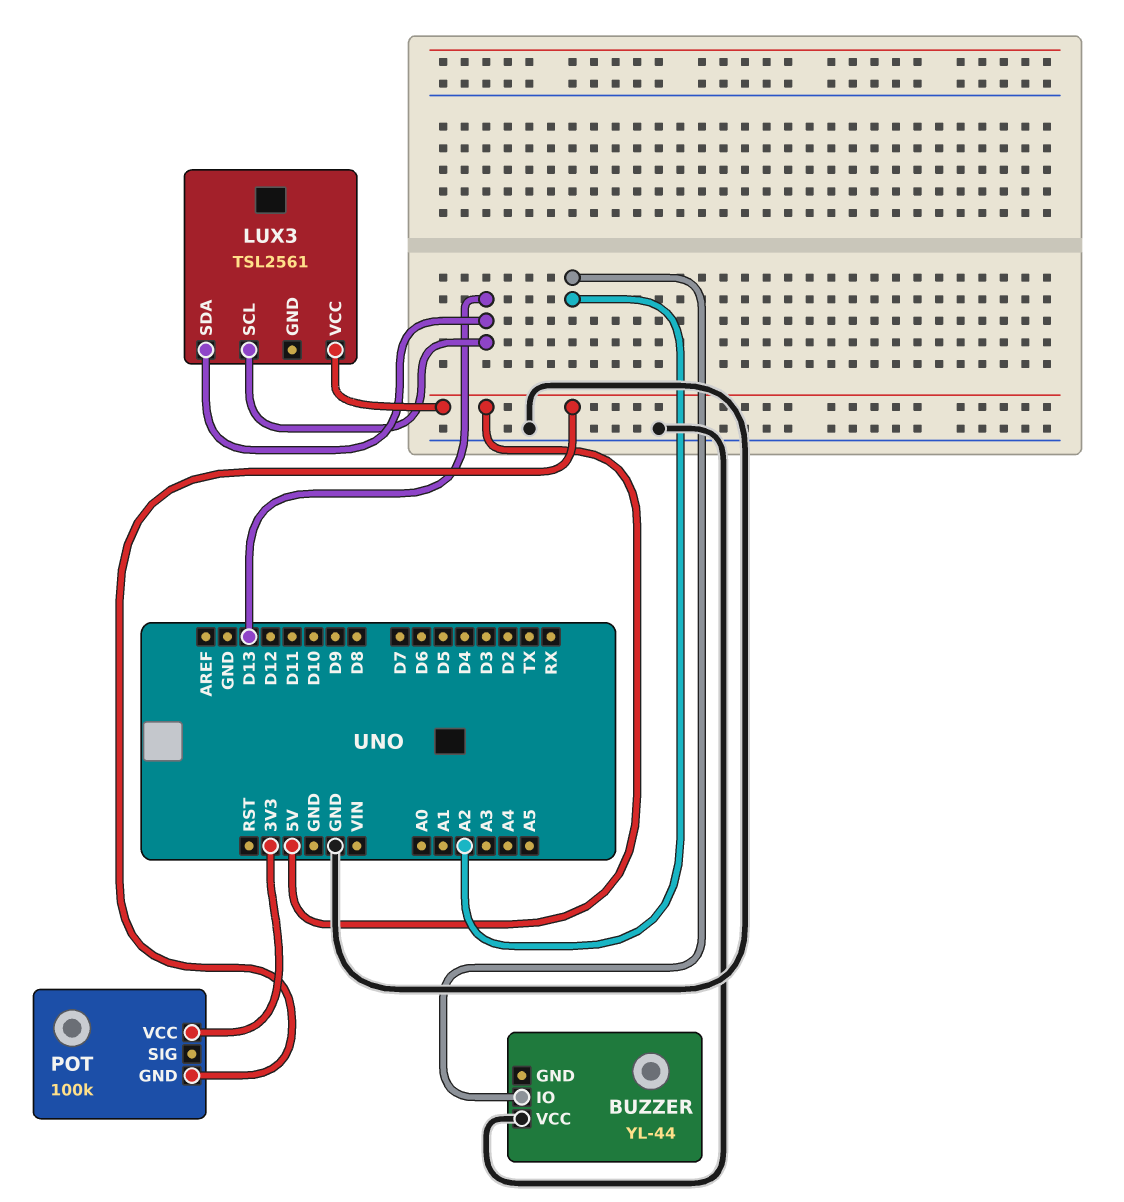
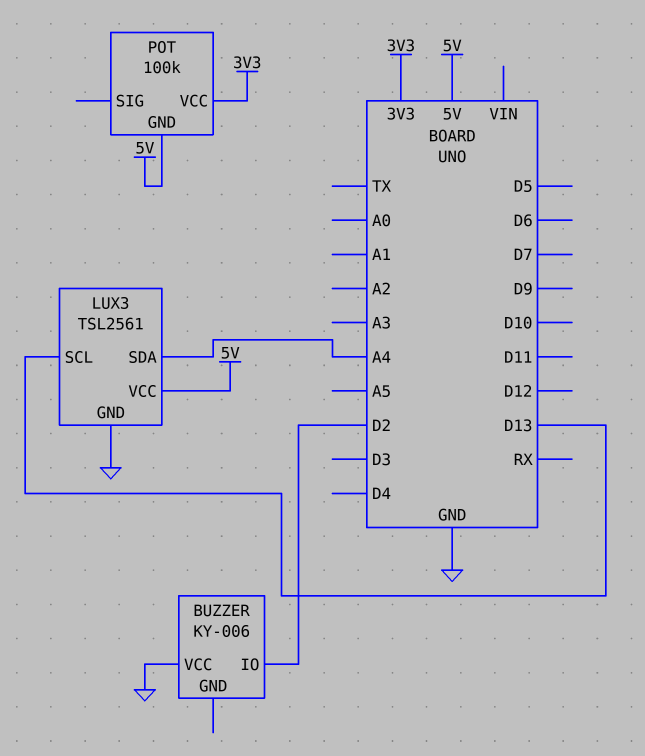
BUZZER: YL-44 -> KY-006
BUZZER pin IO: A2 -> D2
LUX3 pin GND: none -> GND
LUX3 pin SDA: D13 -> A4

